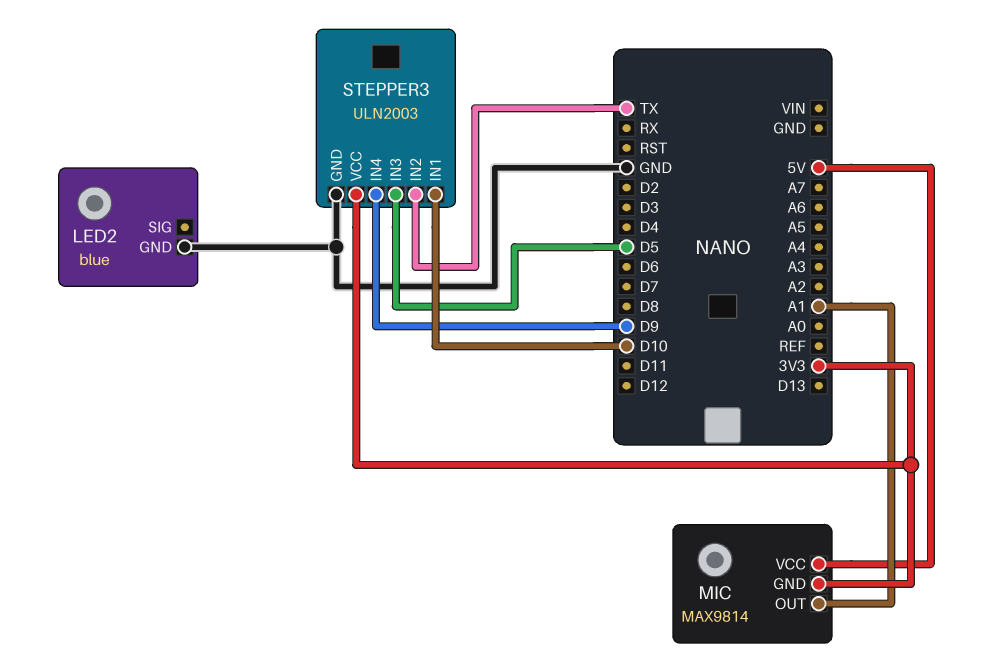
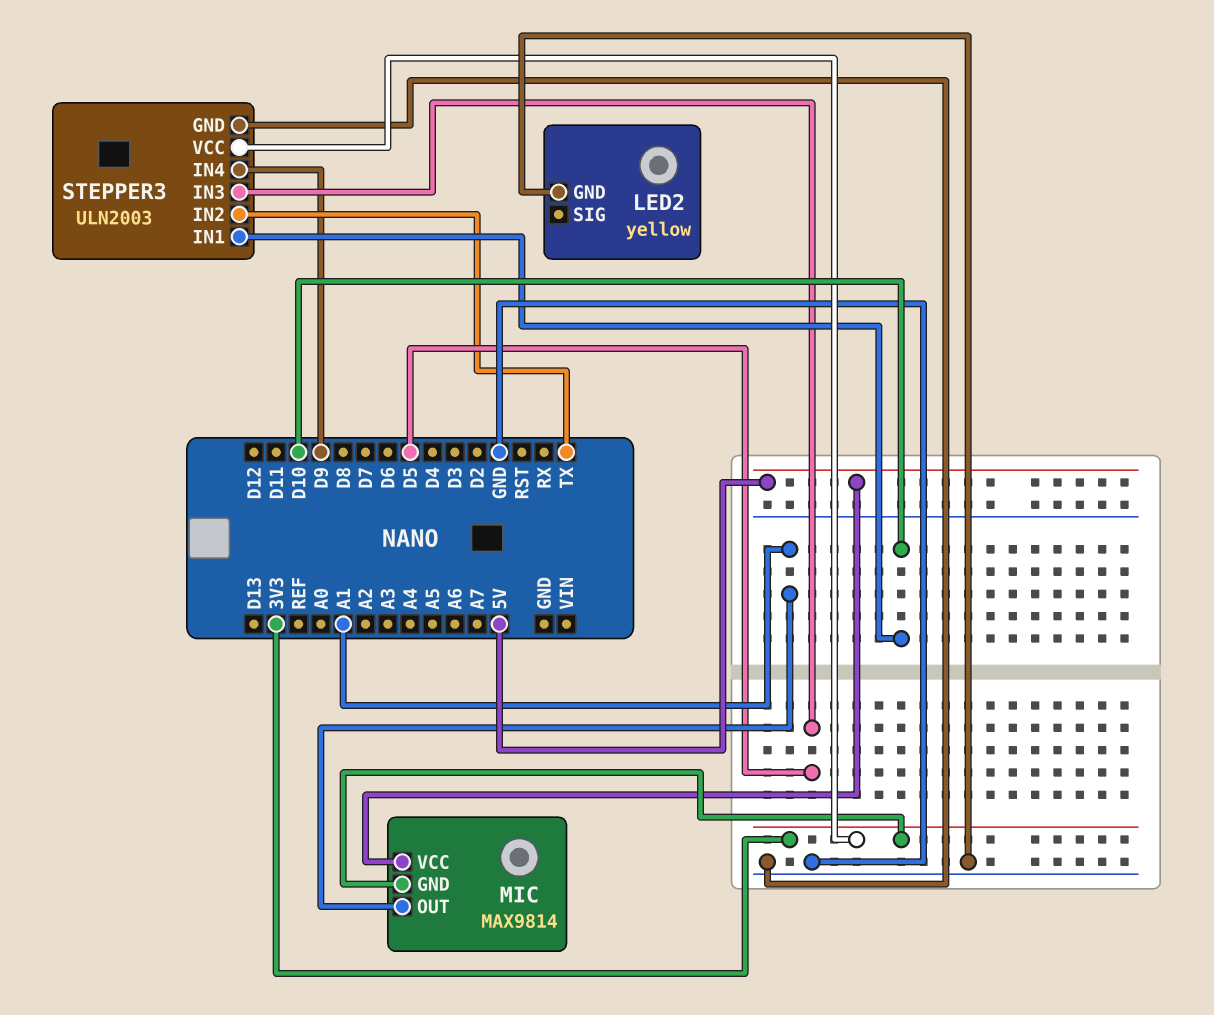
LED2: blue -> yellow

